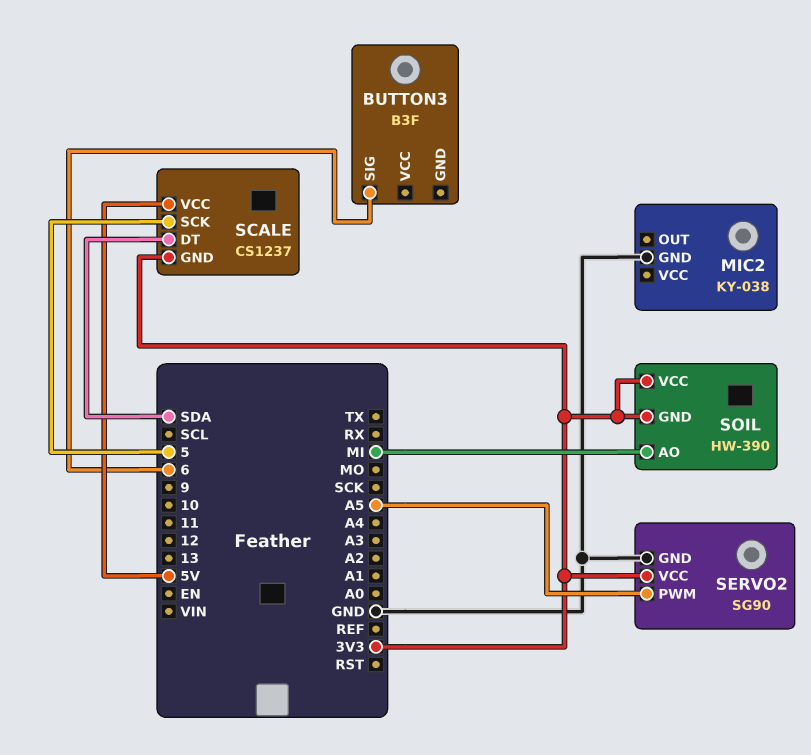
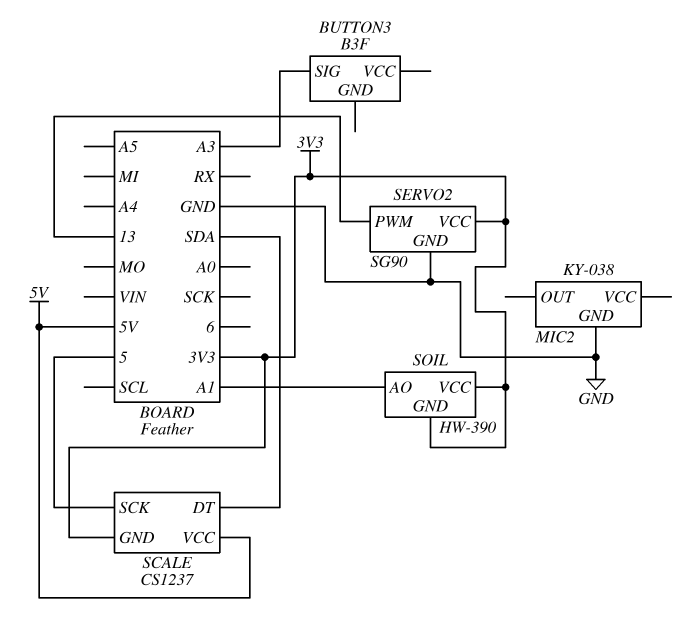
BUTTON3 pin SIG: 6 -> A3
SERVO2 pin PWM: A5 -> 13
SOIL pin AO: MI -> A1

